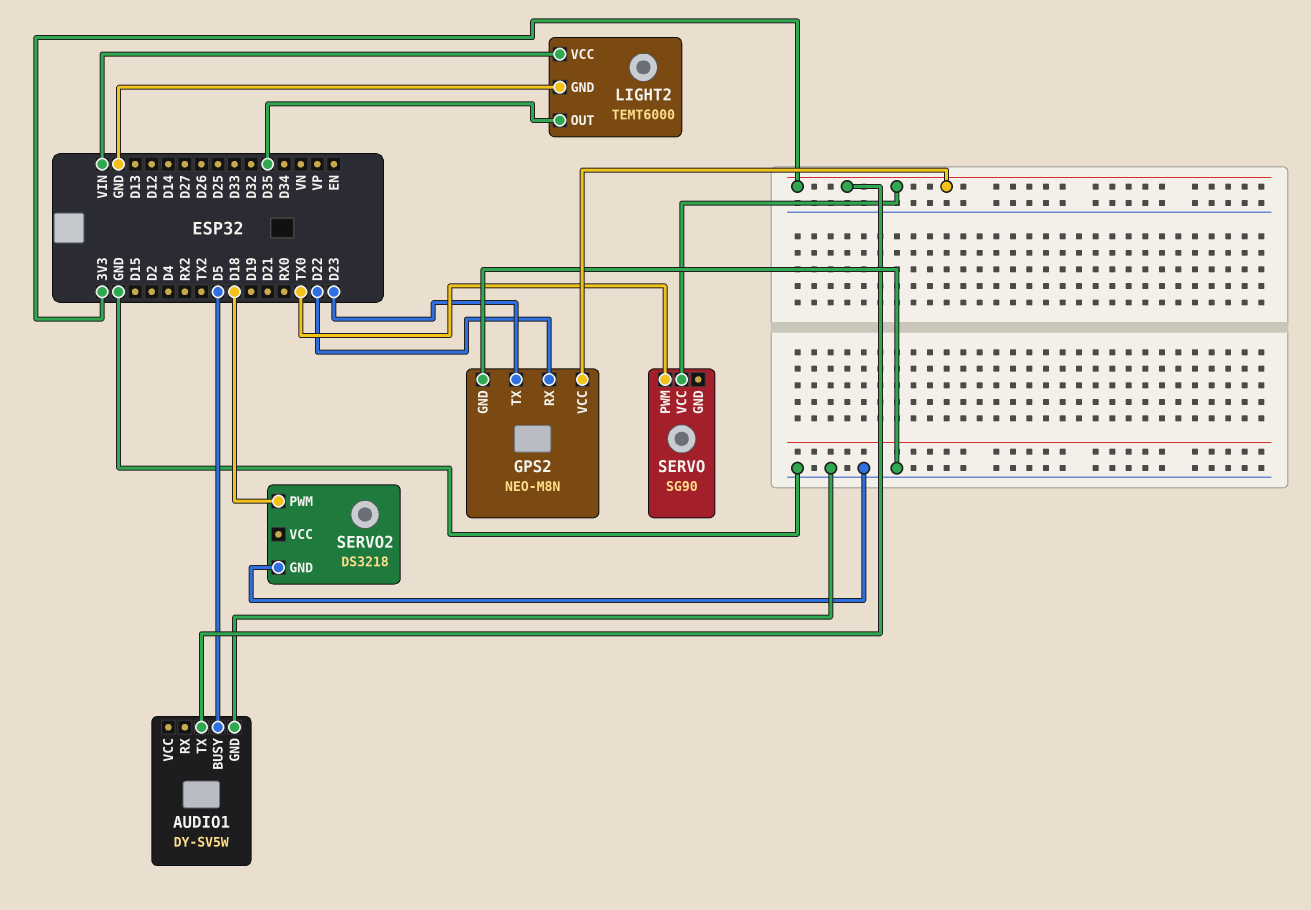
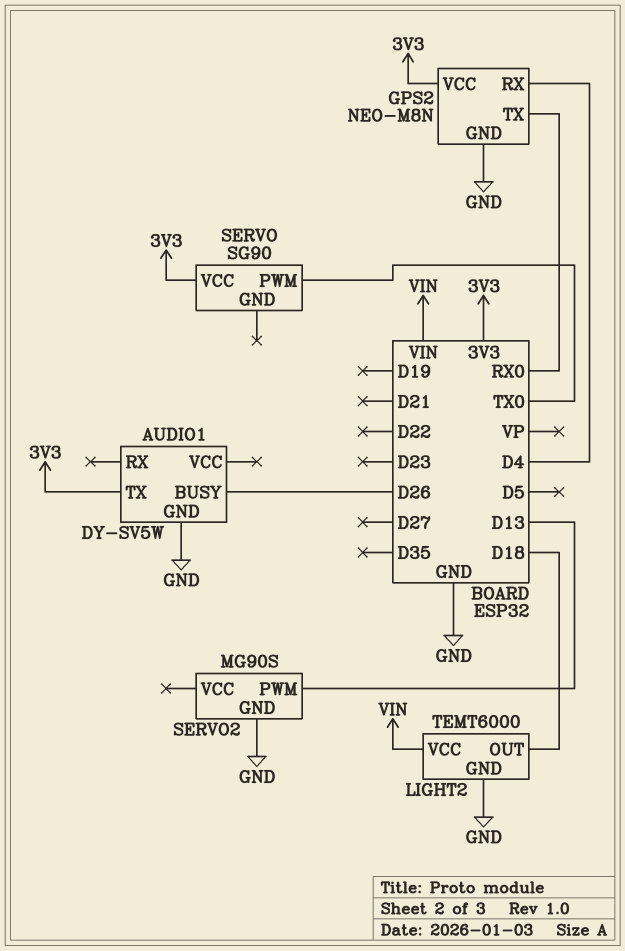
AUDIO1 pin BUSY: D5 -> D26
GPS2 pin RX: D22 -> D4
GPS2 pin TX: D23 -> RX0
LIGHT2 pin OUT: D35 -> D18
SERVO2: DS3218 -> MG90S
SERVO2 pin PWM: D18 -> D13

